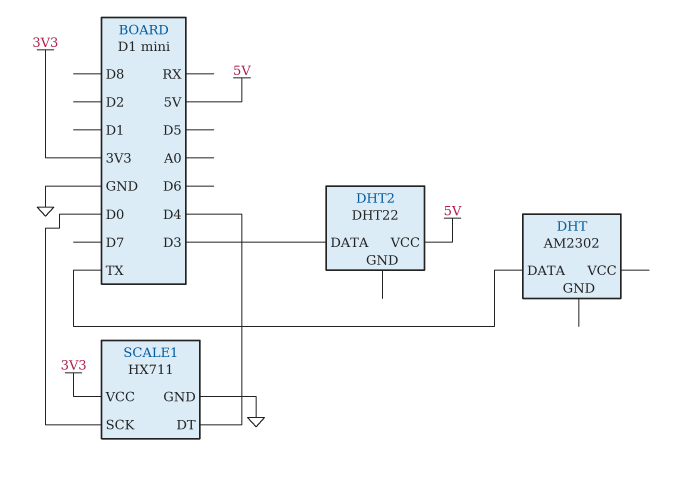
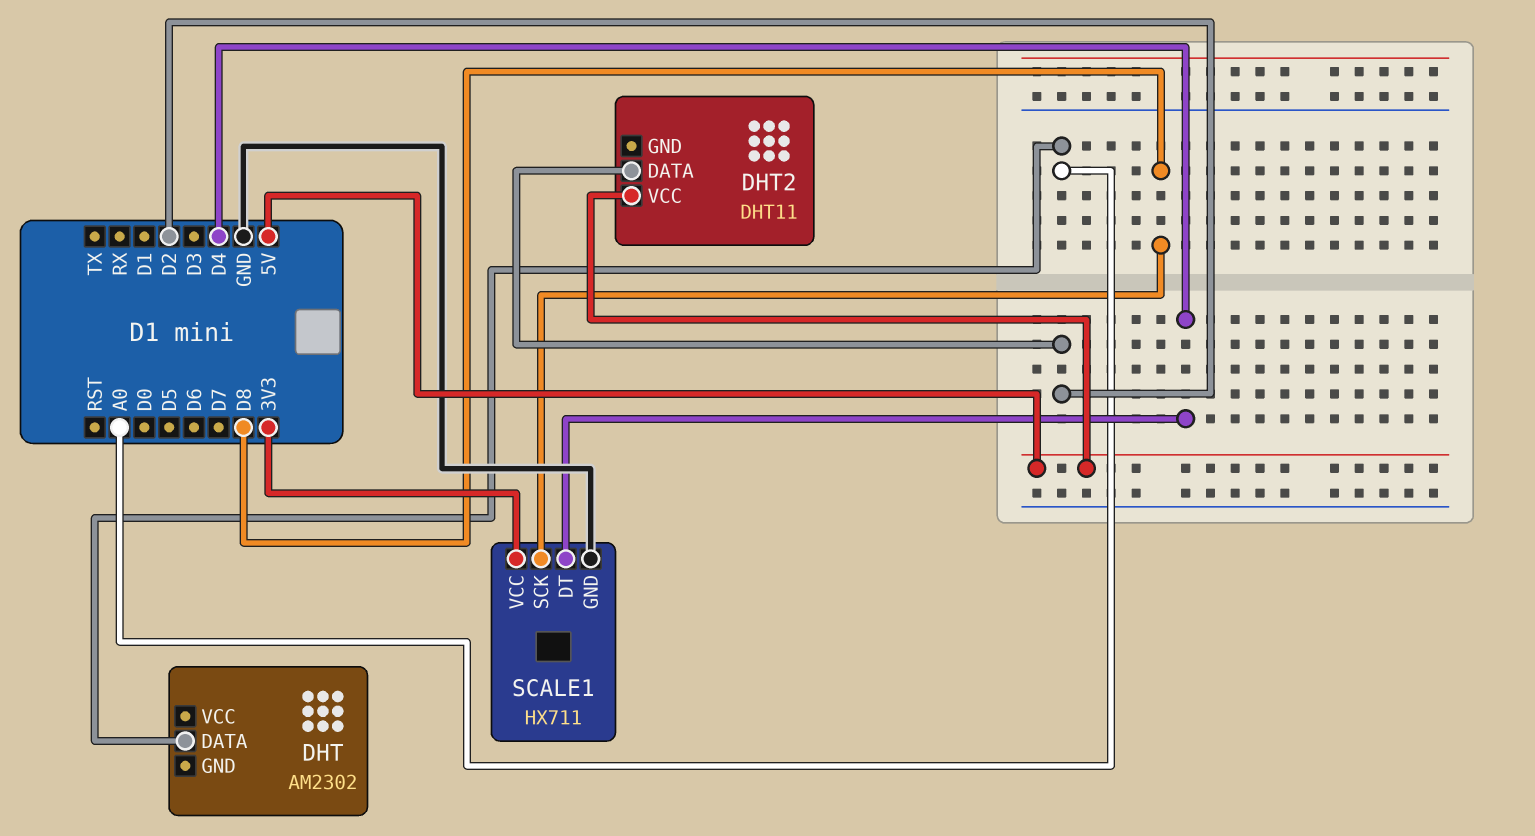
DHT pin DATA: TX -> A0
DHT2: DHT22 -> DHT11
DHT2 pin DATA: D3 -> D2
SCALE1 pin SCK: D0 -> D8

